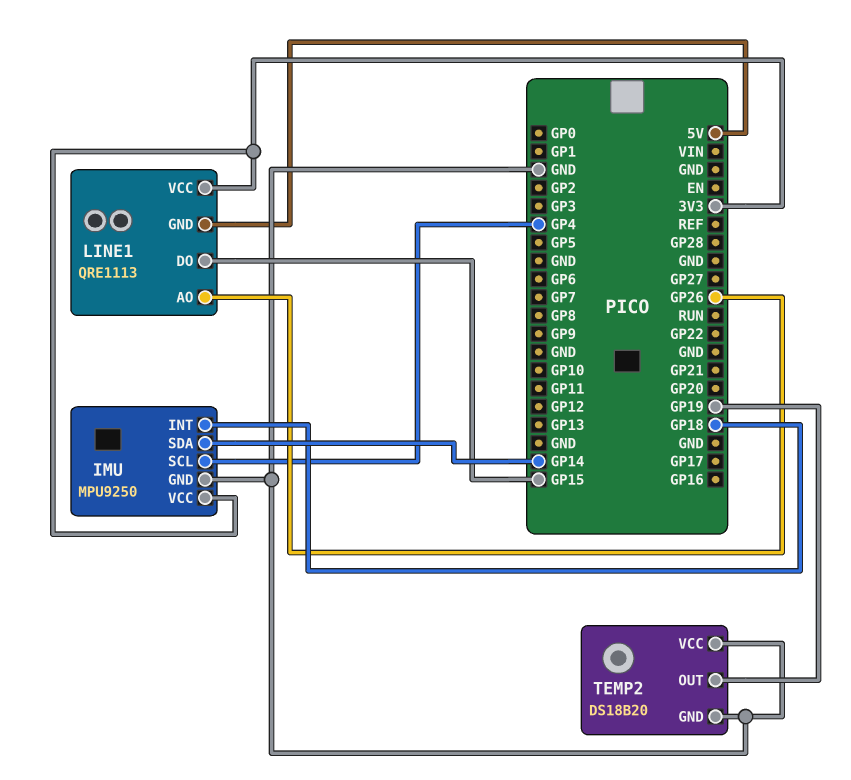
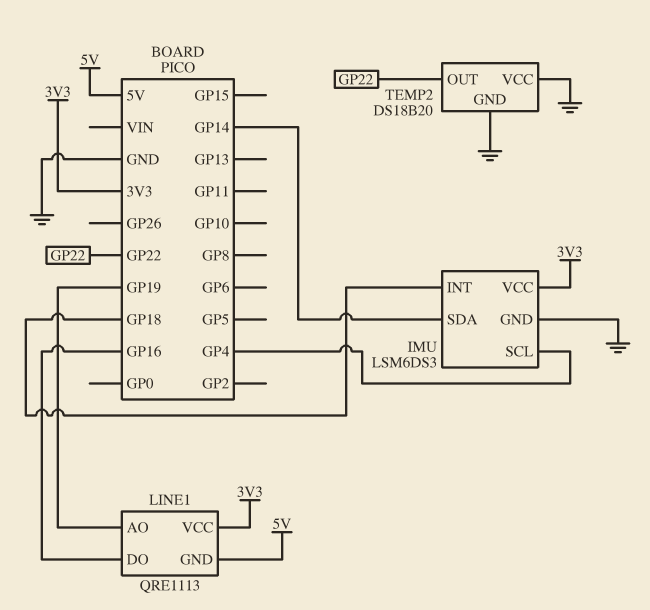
IMU: MPU9250 -> LSM6DS3
LINE1 pin AO: GP26 -> GP19
LINE1 pin DO: GP15 -> GP16
TEMP2 pin OUT: GP19 -> GP22

